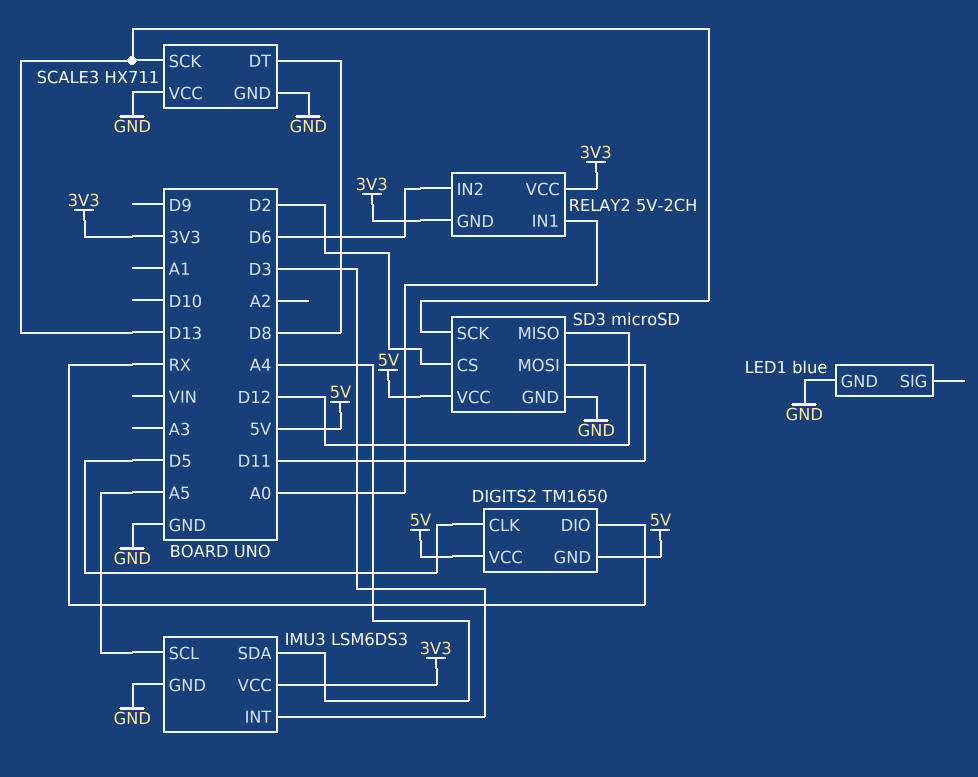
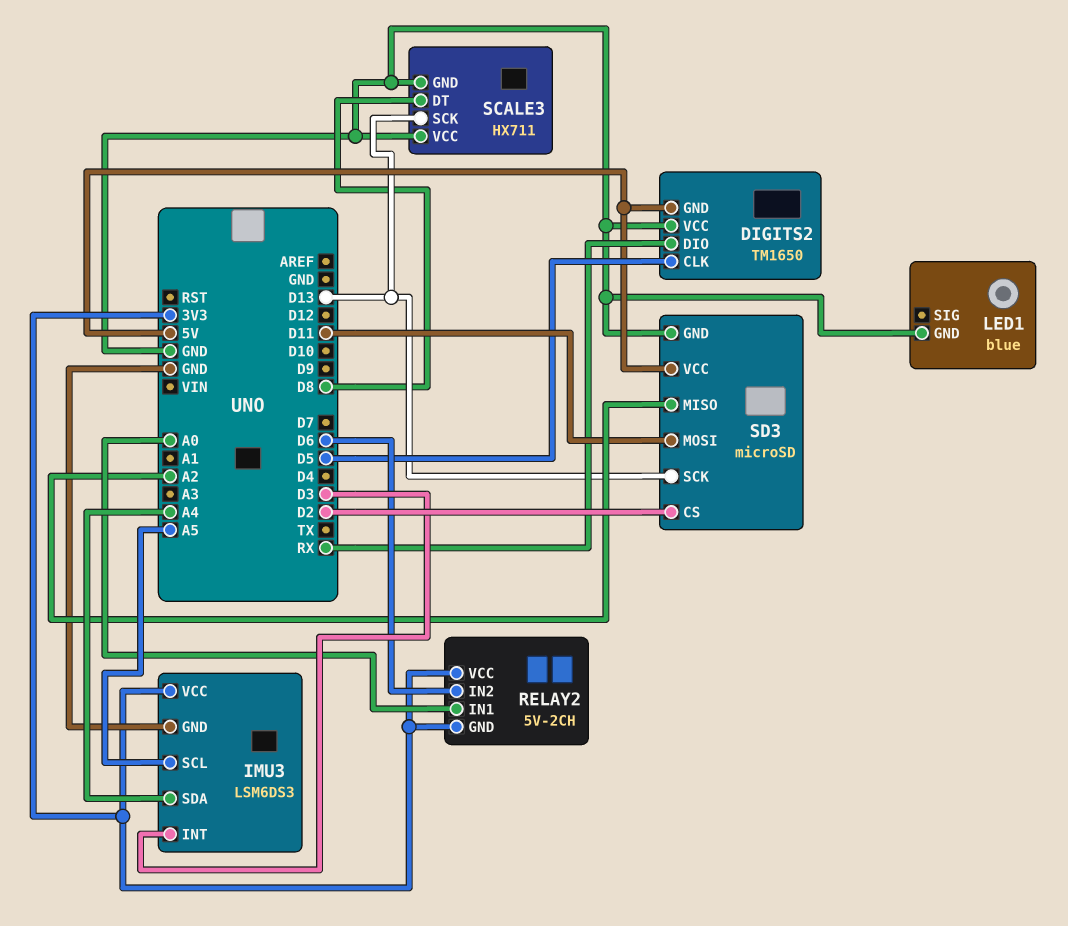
DIGITS2 pin VCC: 5V -> GND
SD3 pin MISO: D12 -> A2

